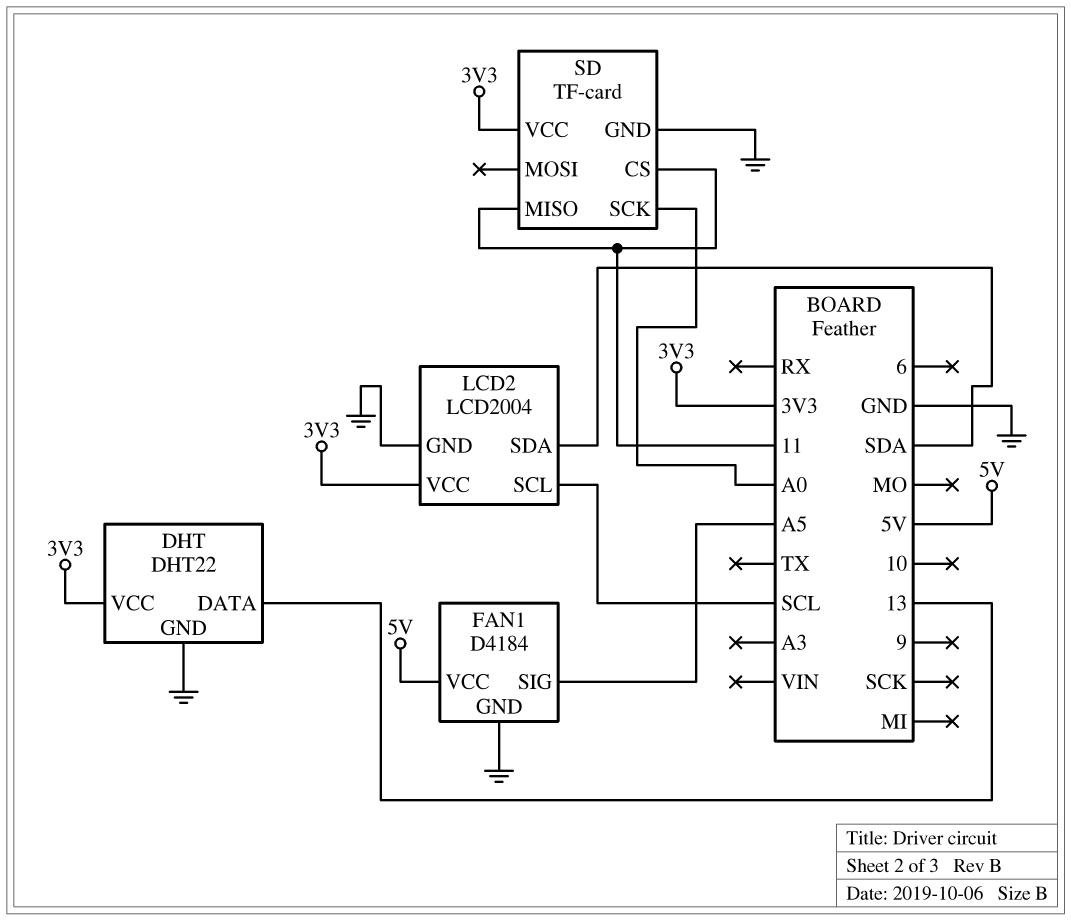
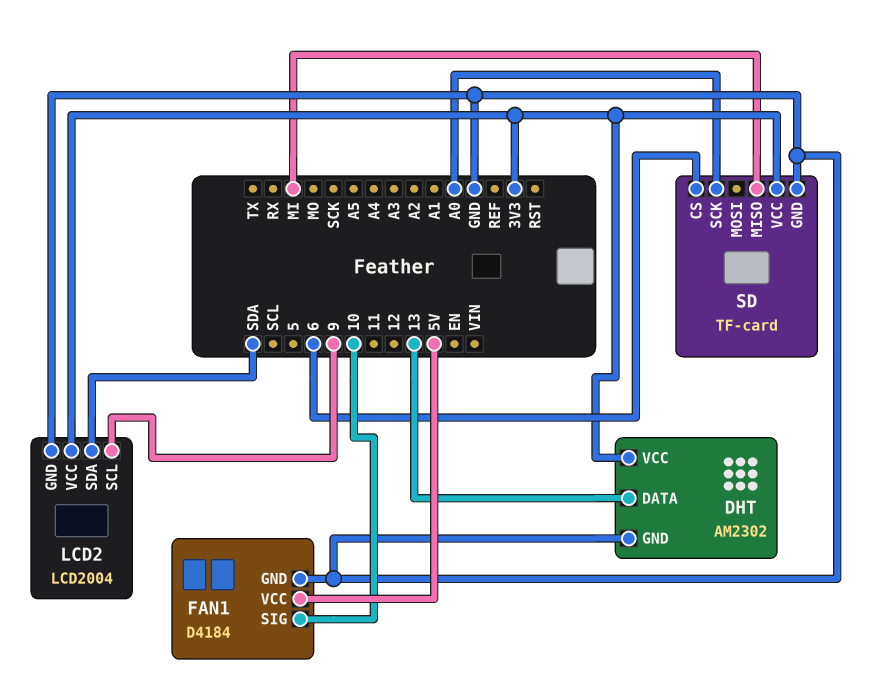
DHT: DHT22 -> AM2302
FAN1 pin SIG: A5 -> 10
LCD2 pin SCL: SCL -> 9
SD pin CS: 11 -> 6
SD pin MISO: 11 -> MI

